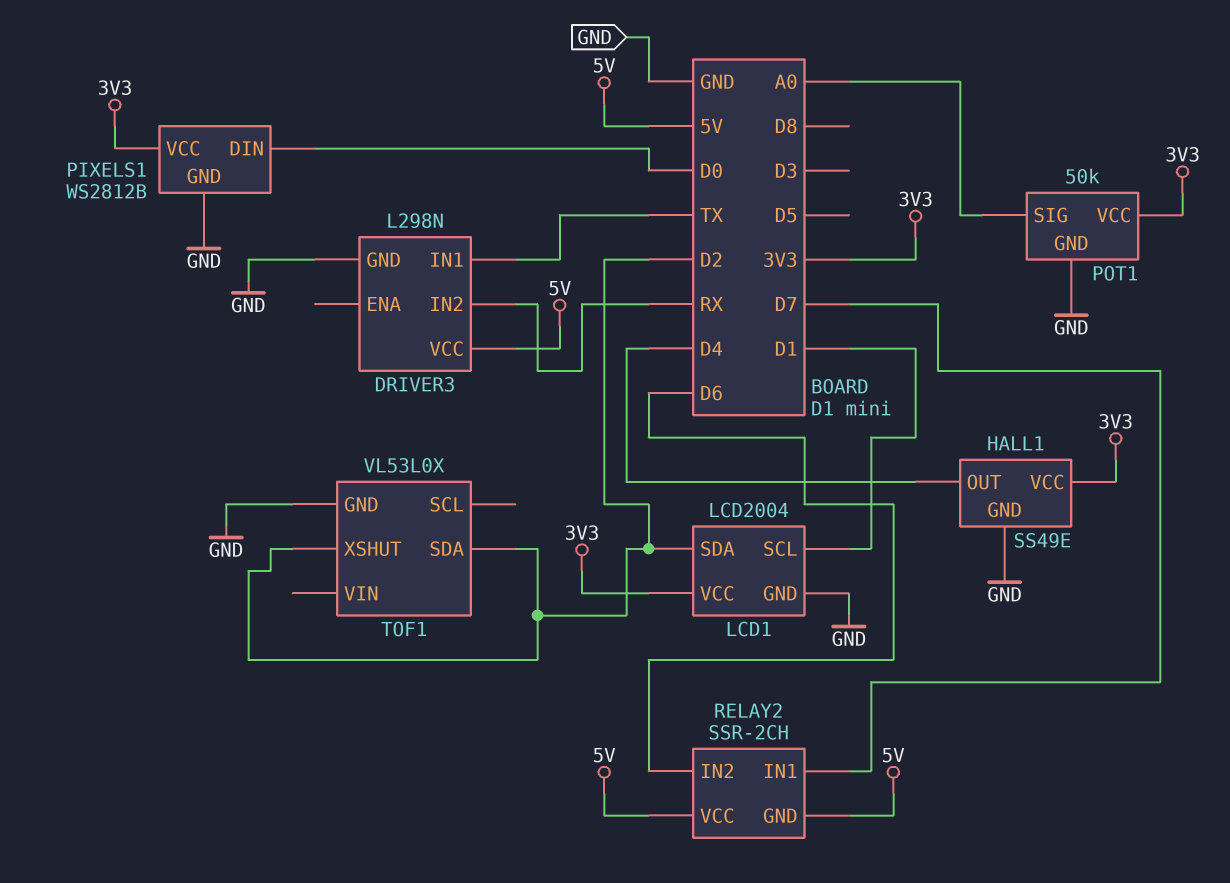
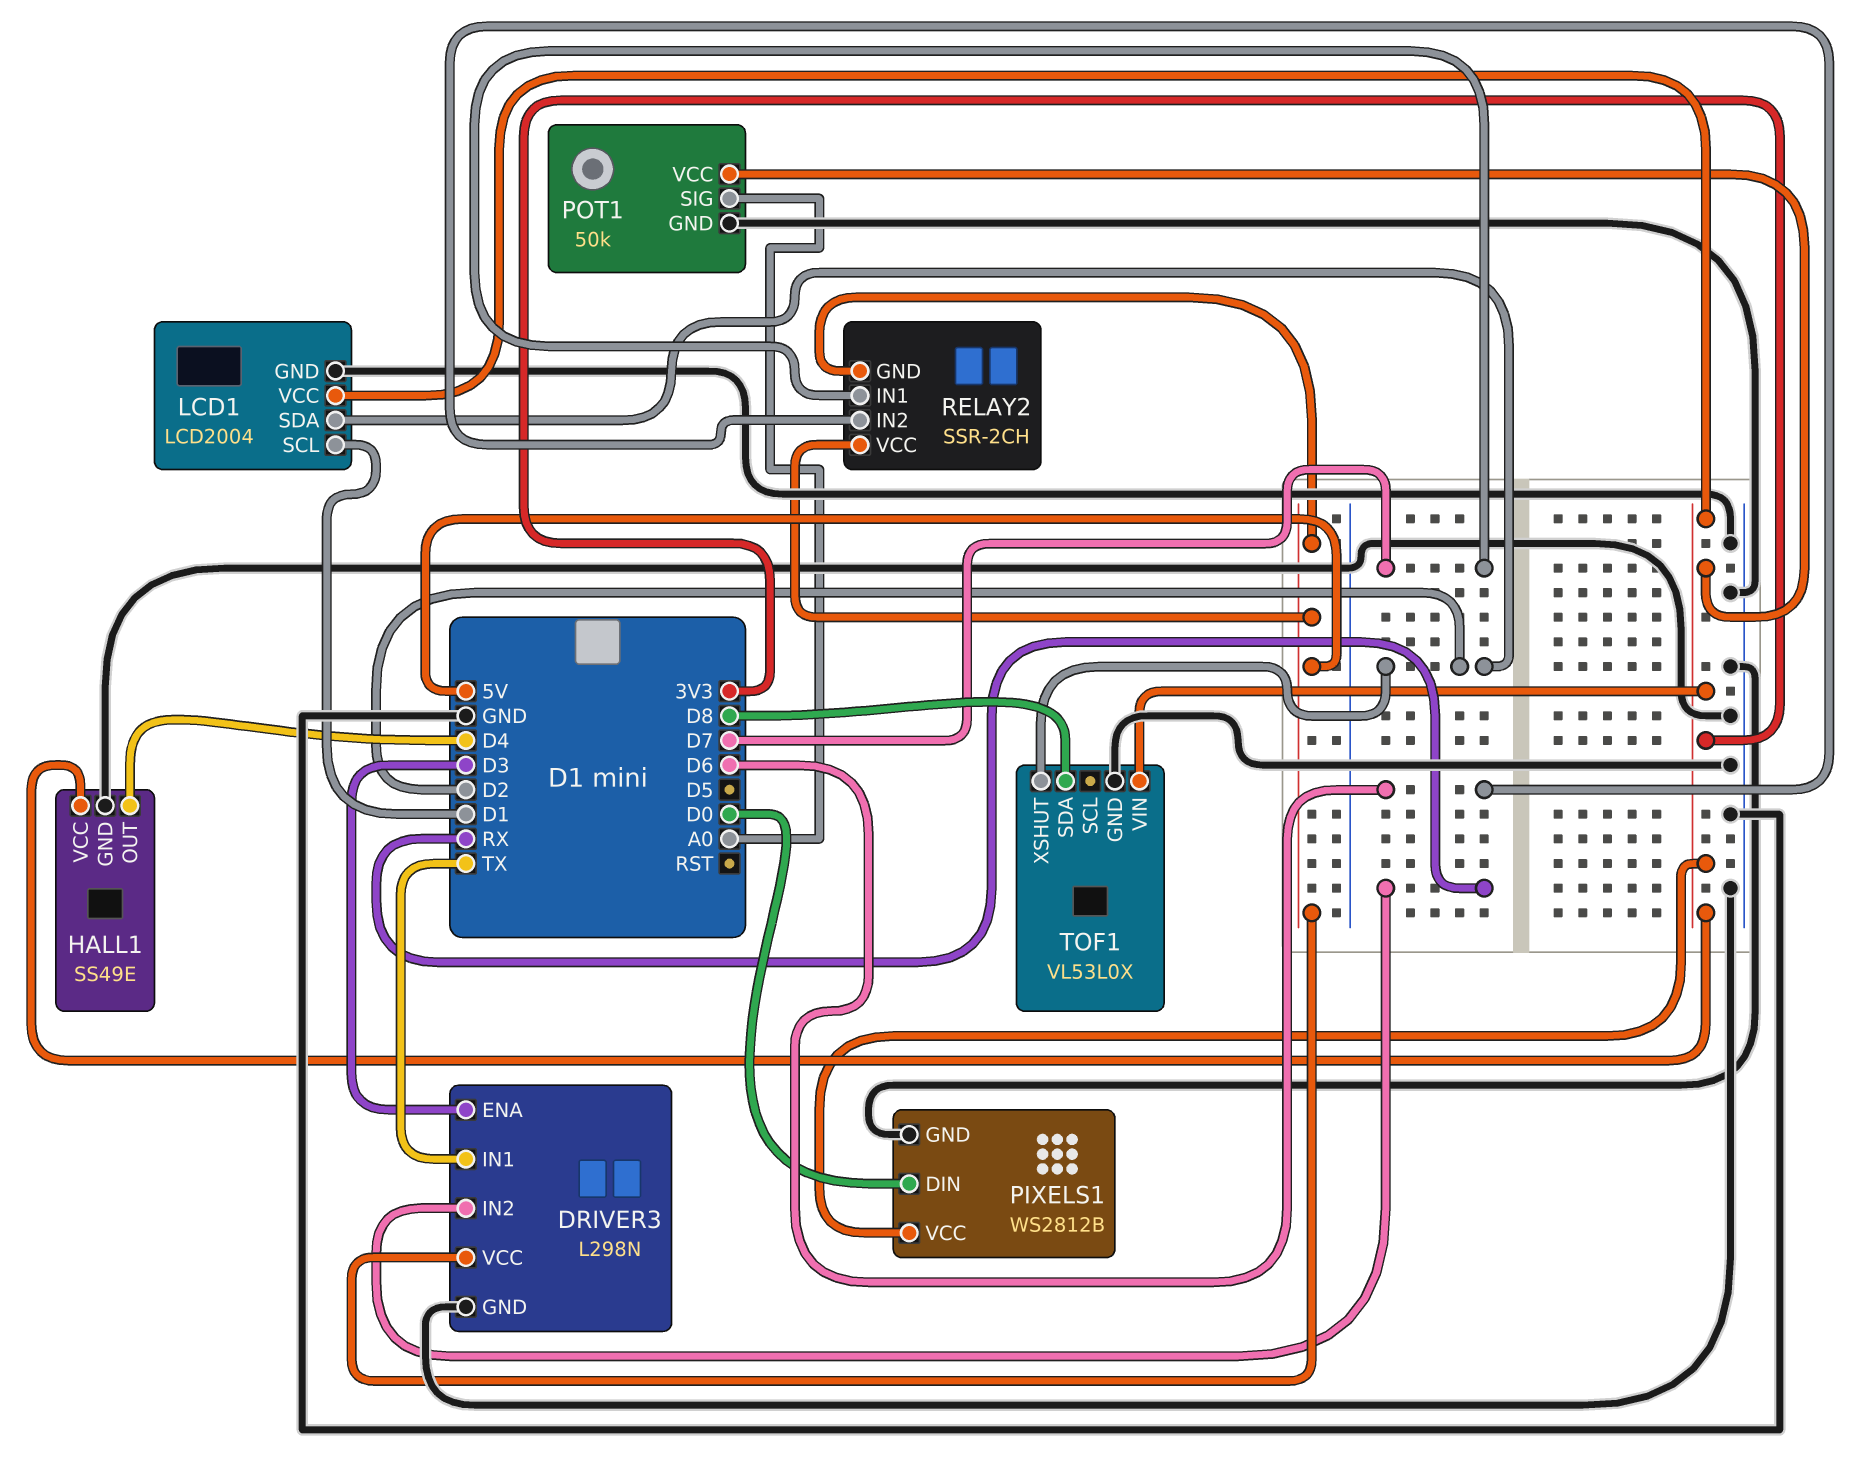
DRIVER3 pin ENA: none -> D3
TOF1 pin SDA: D2 -> D8
TOF1 pin VIN: none -> 3V3

